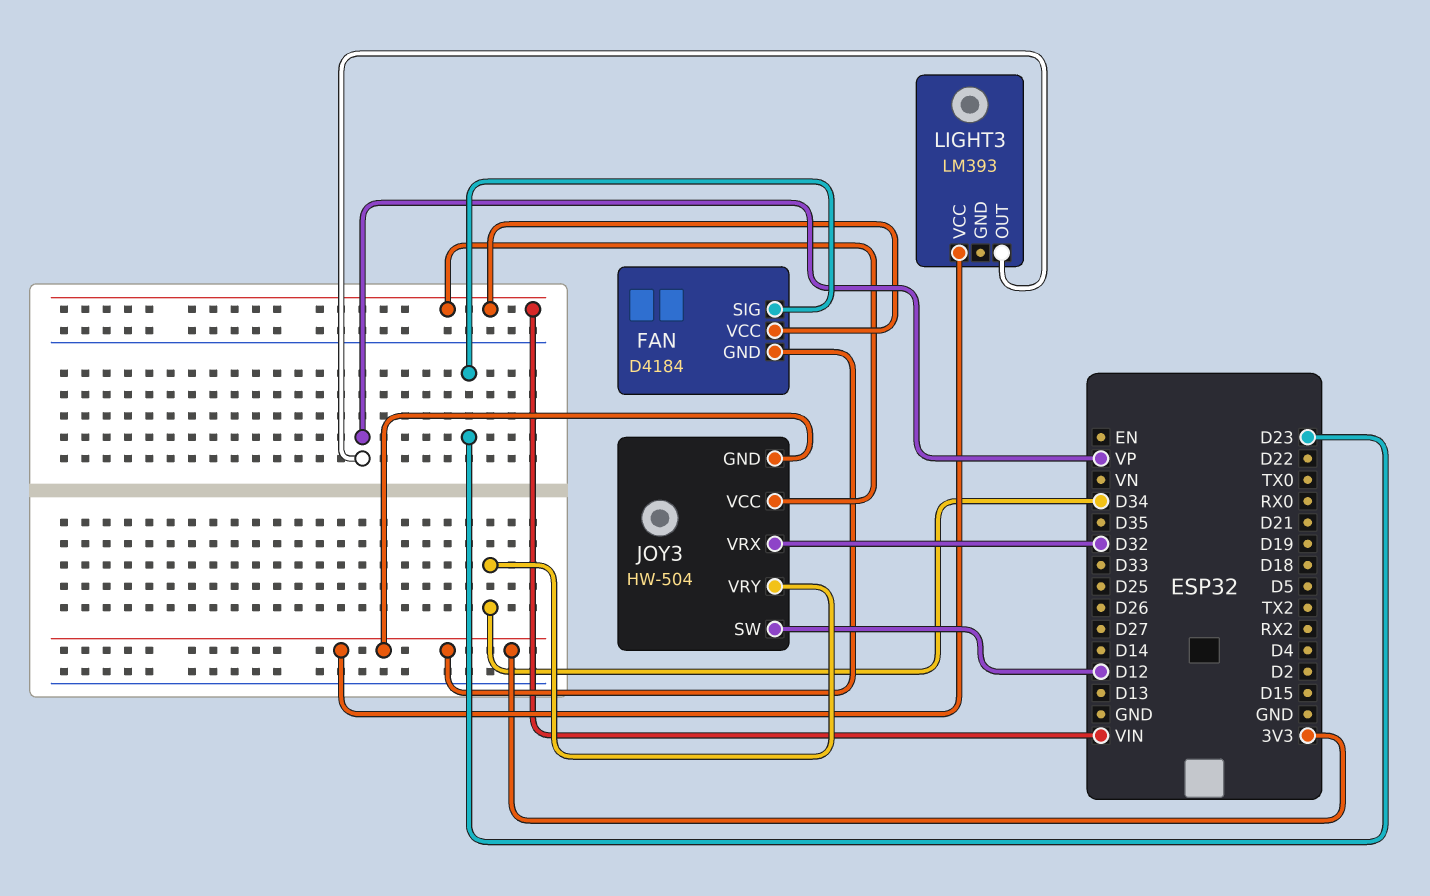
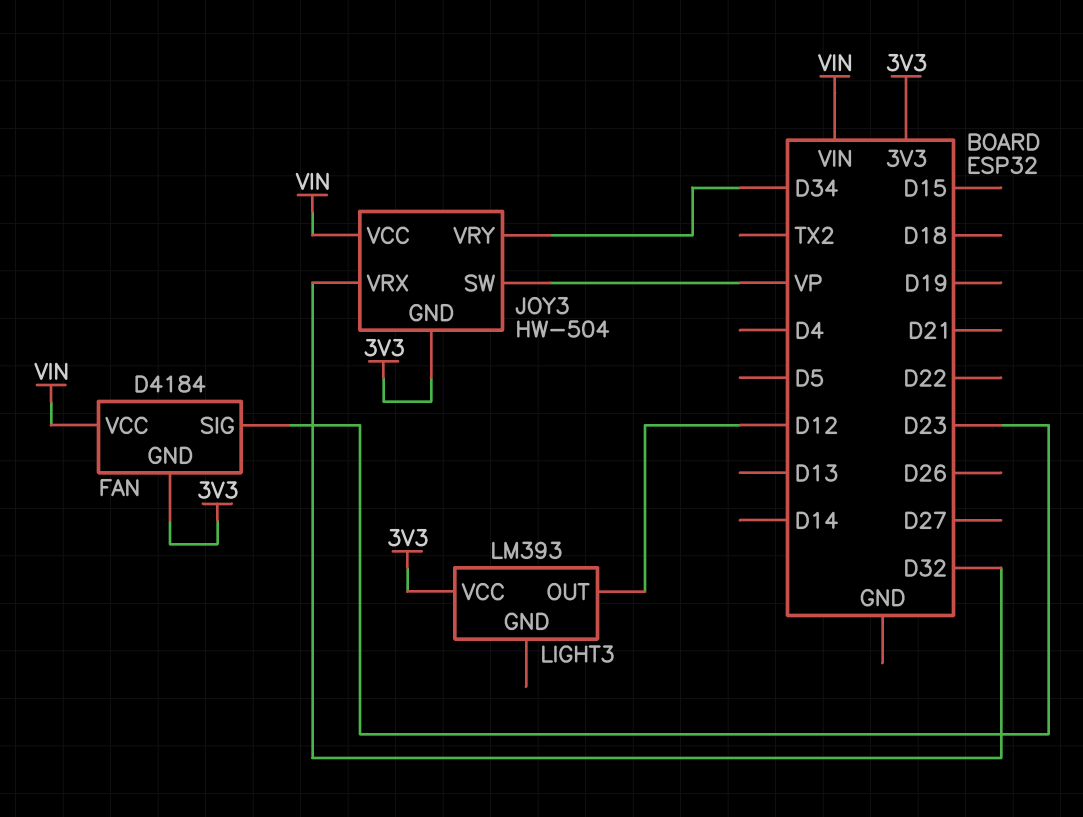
JOY3 pin SW: D12 -> VP
LIGHT3 pin OUT: VP -> D12

